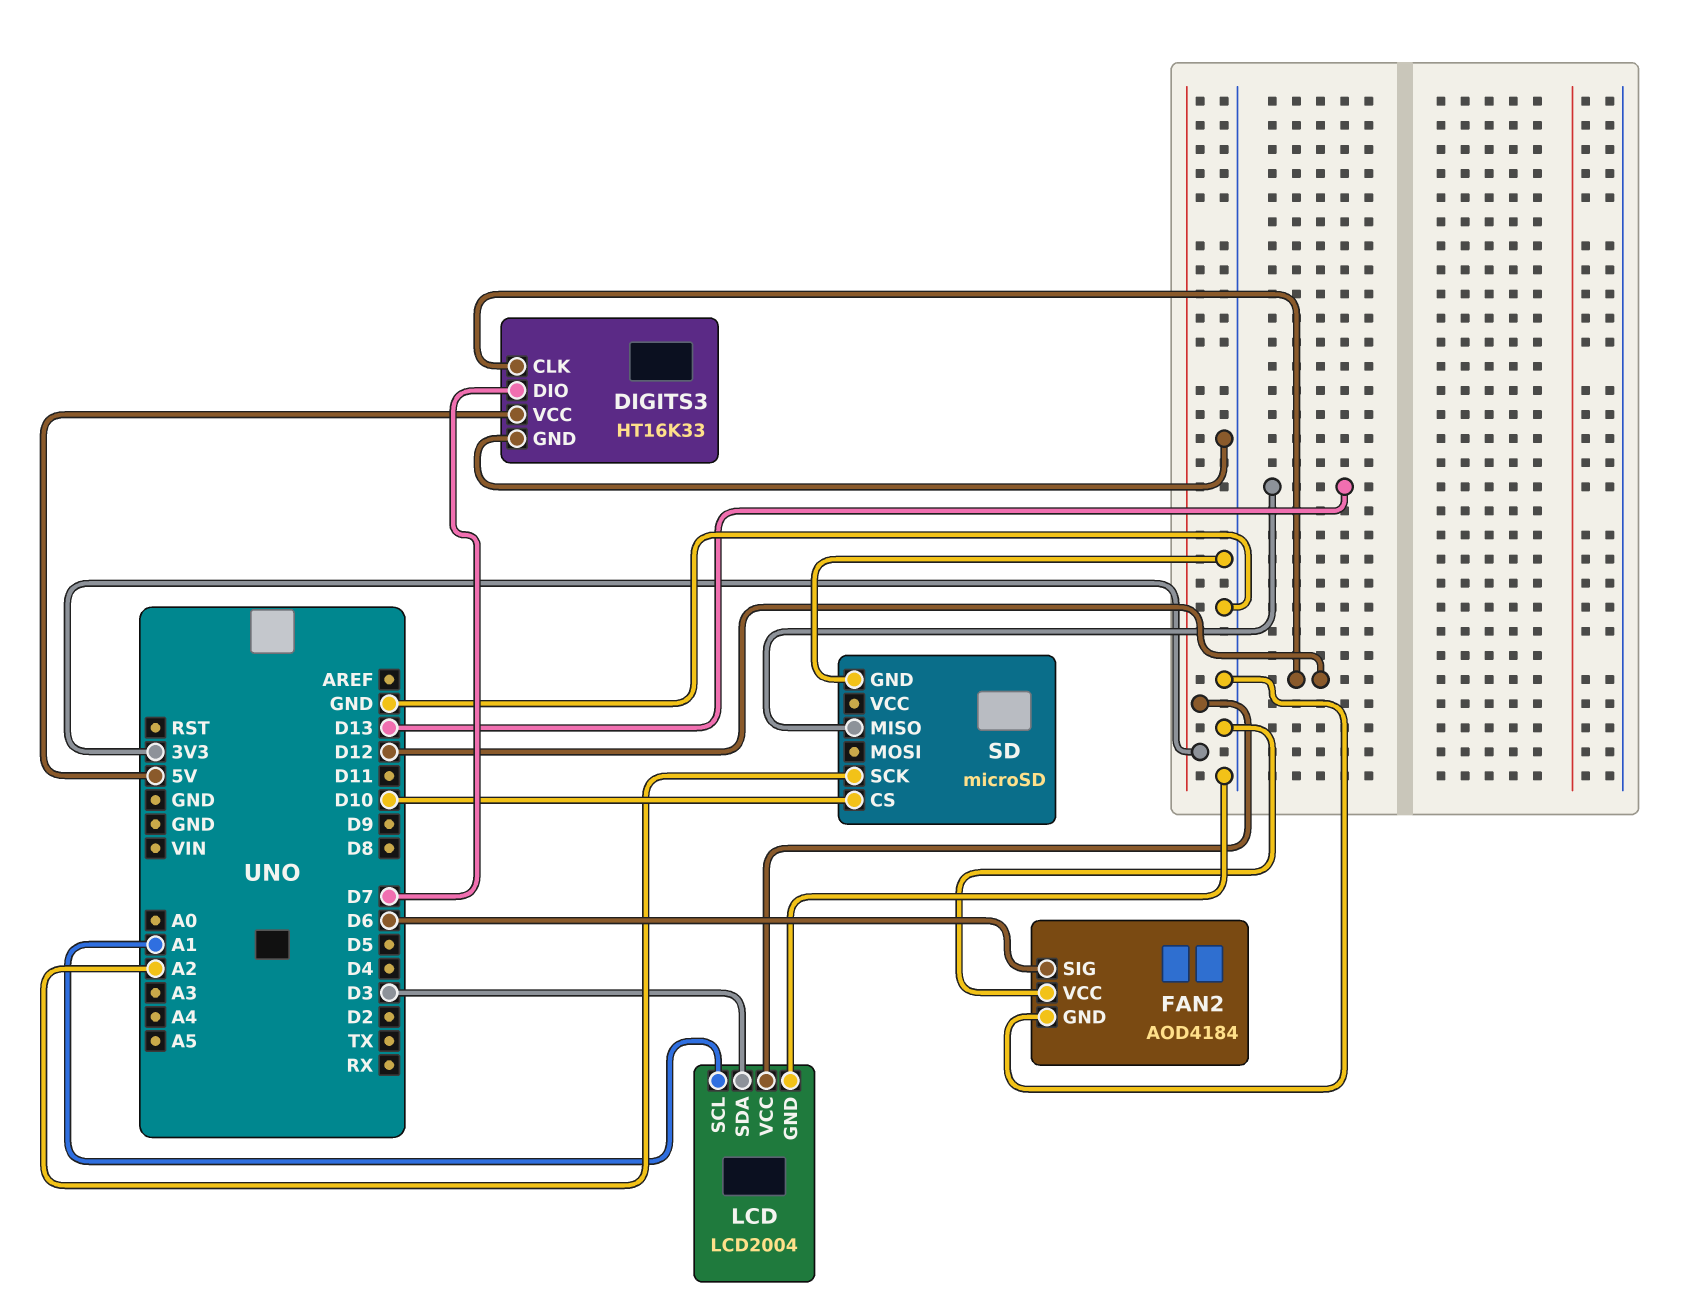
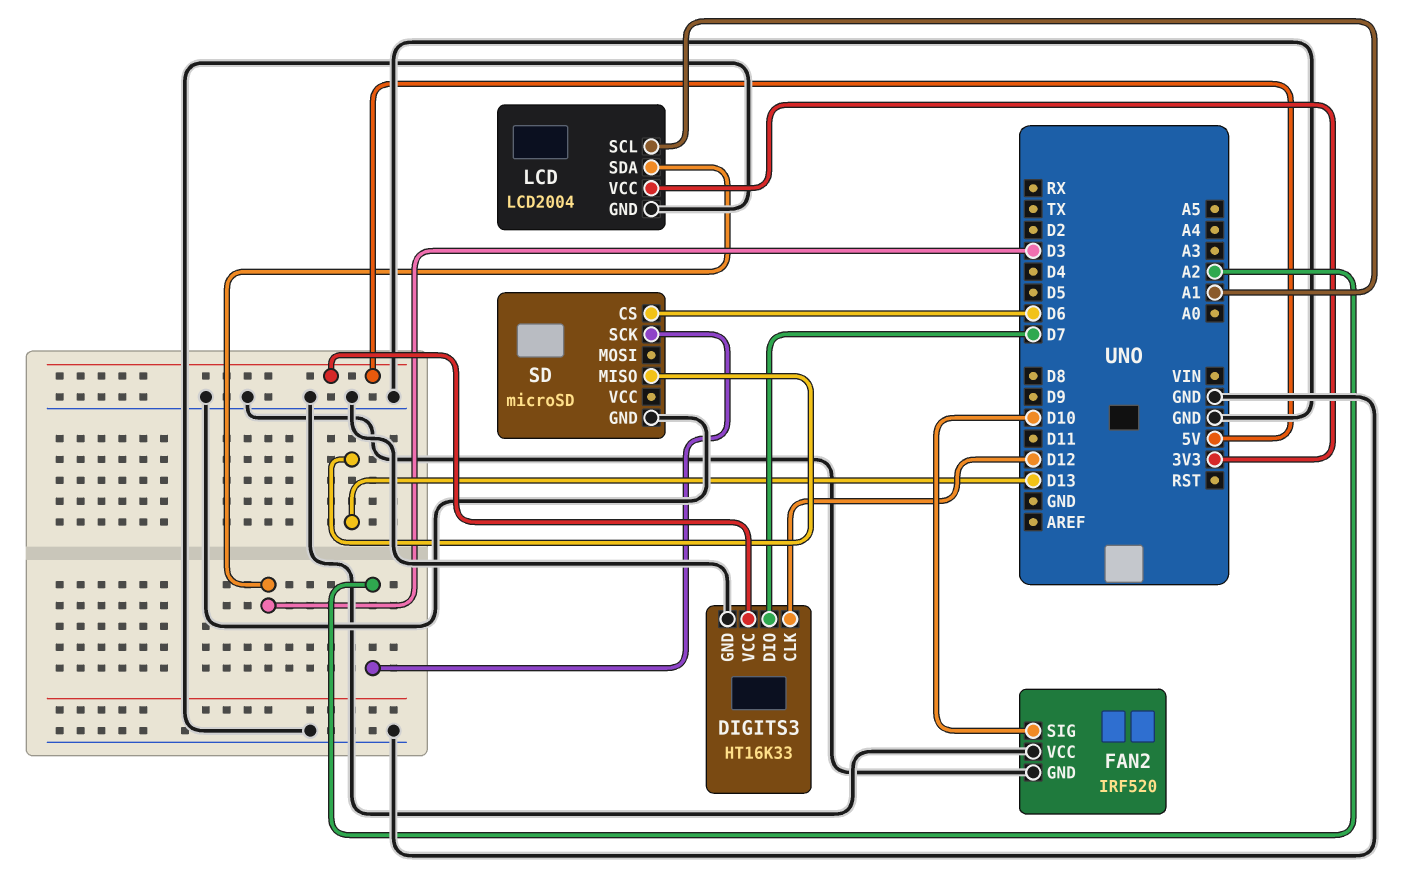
FAN2: AOD4184 -> IRF520
FAN2 pin SIG: D6 -> D10
SD pin CS: D10 -> D6

